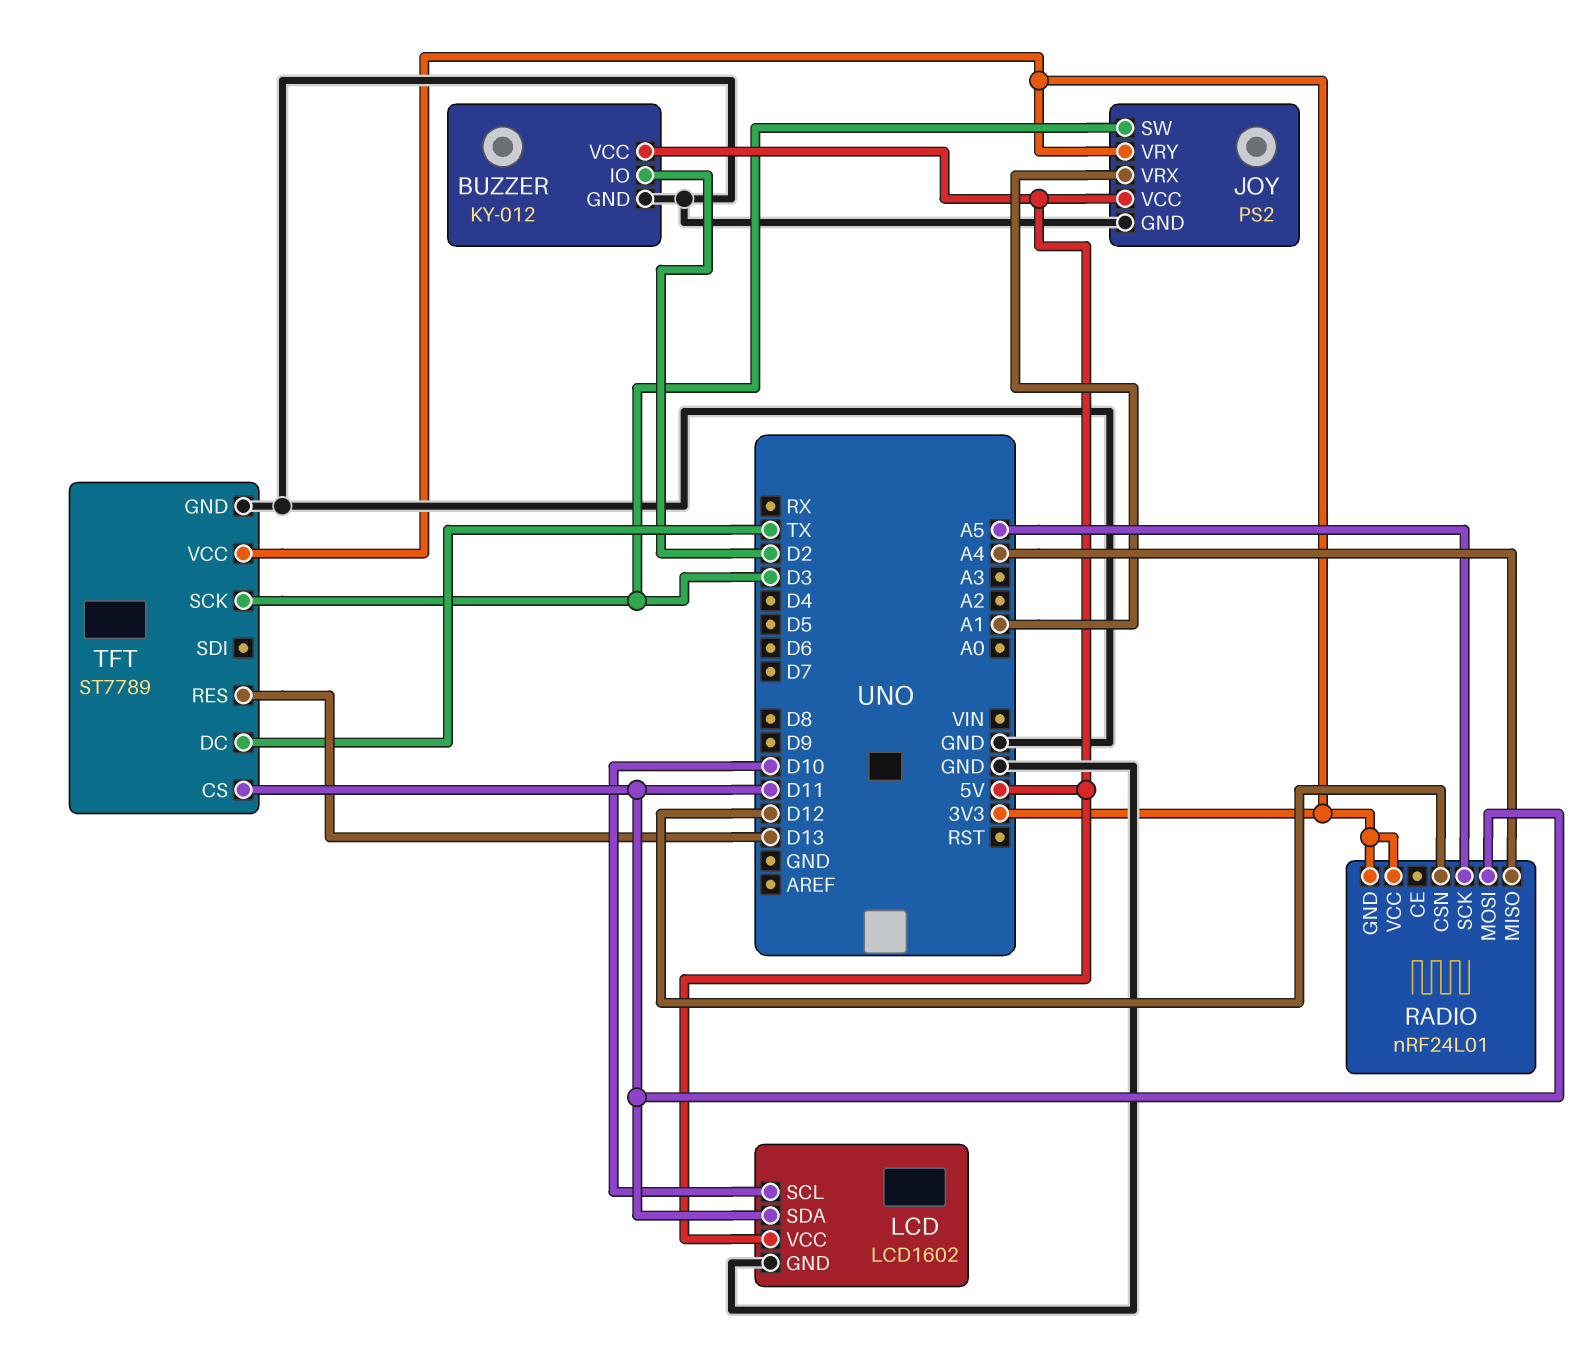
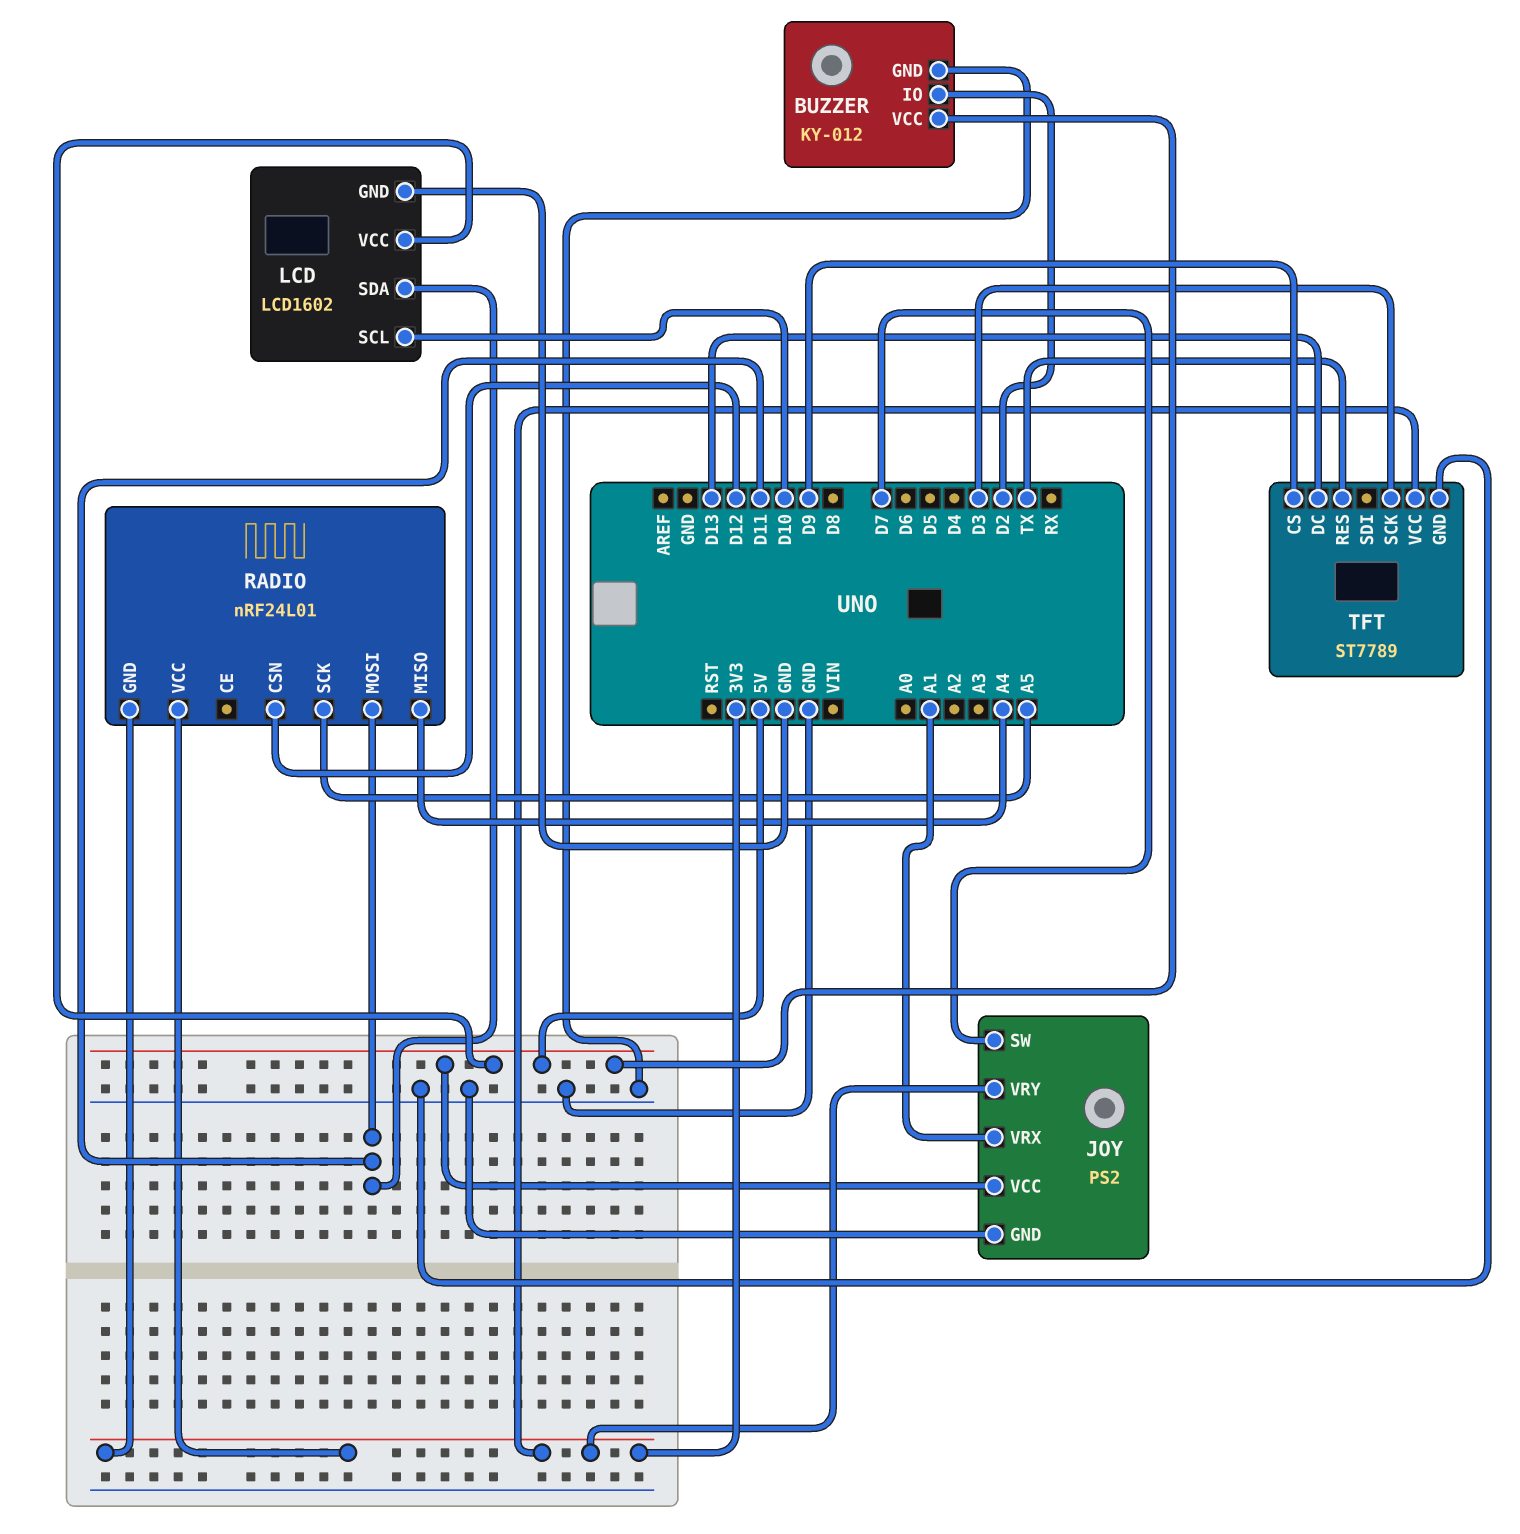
JOY pin SW: D3 -> D7
TFT pin CS: D11 -> D9
TFT pin DC: TX -> D13
TFT pin RES: D13 -> TX

